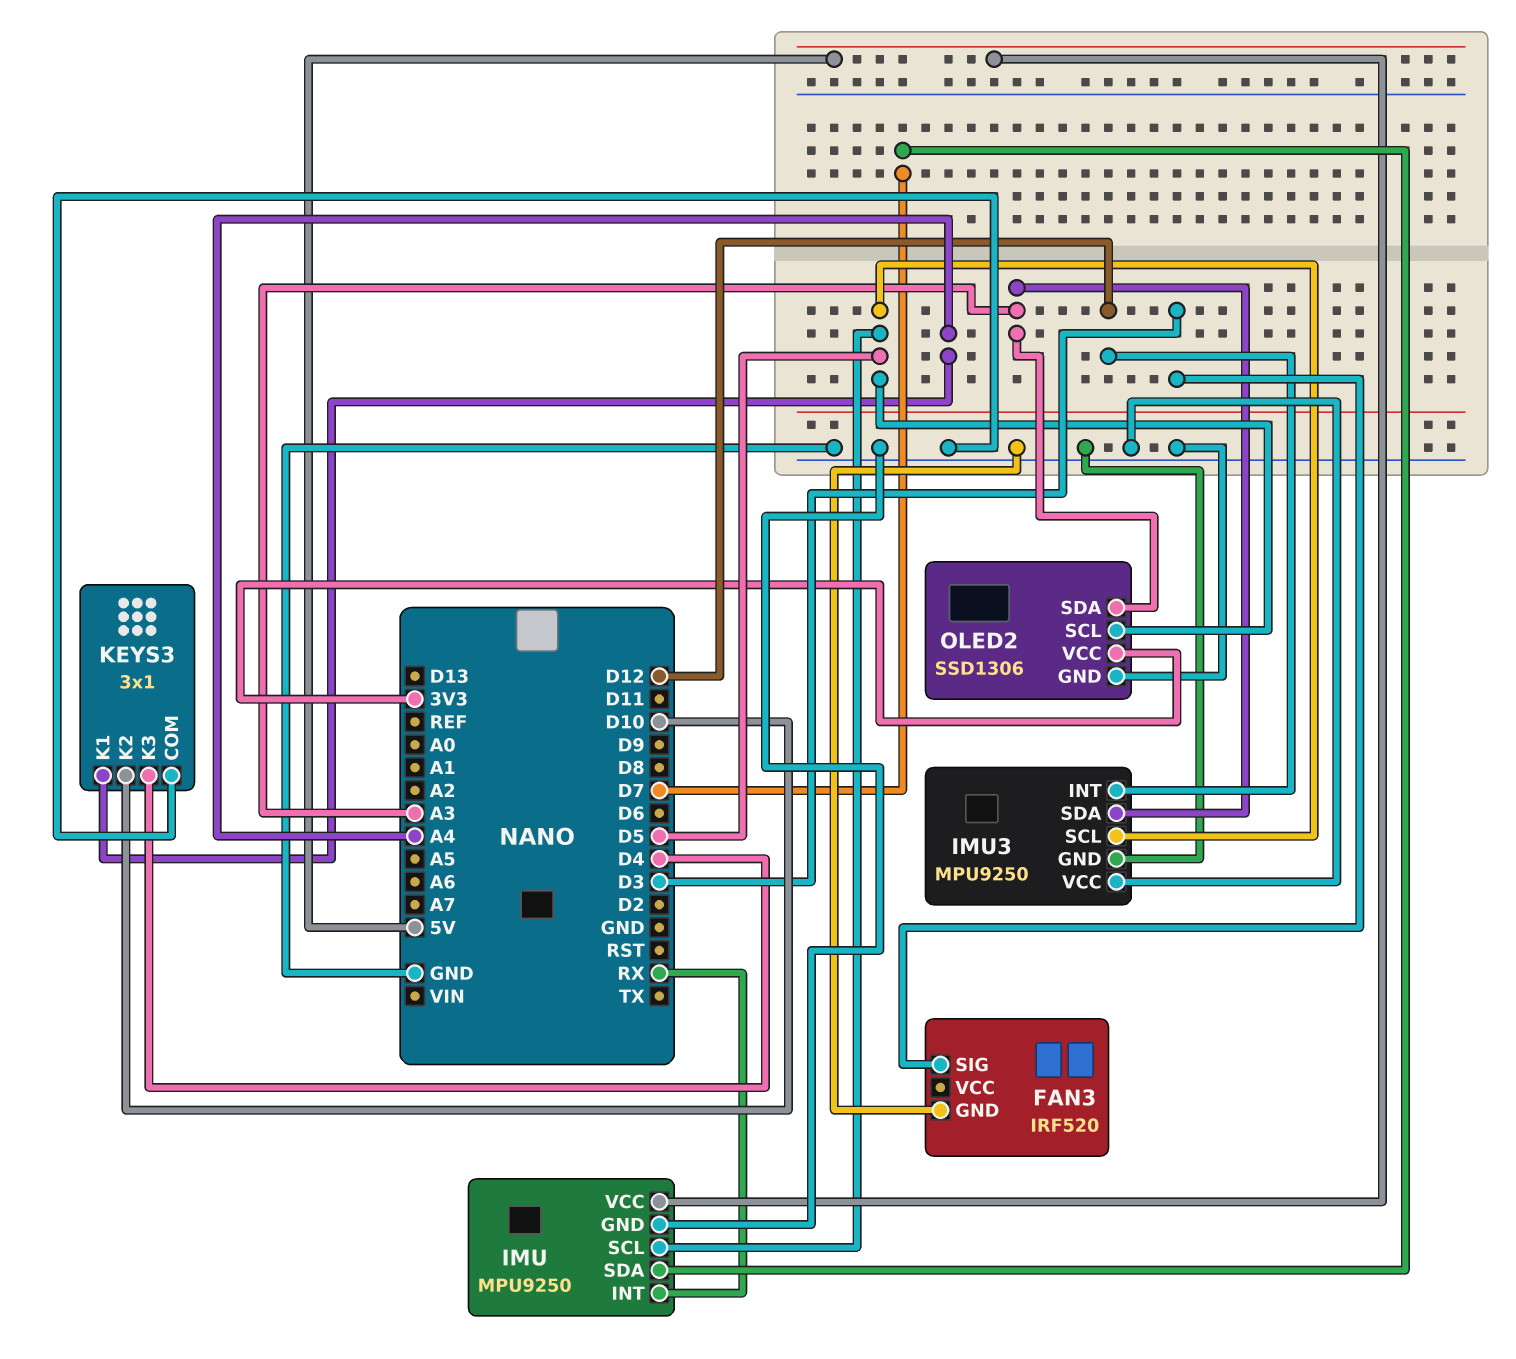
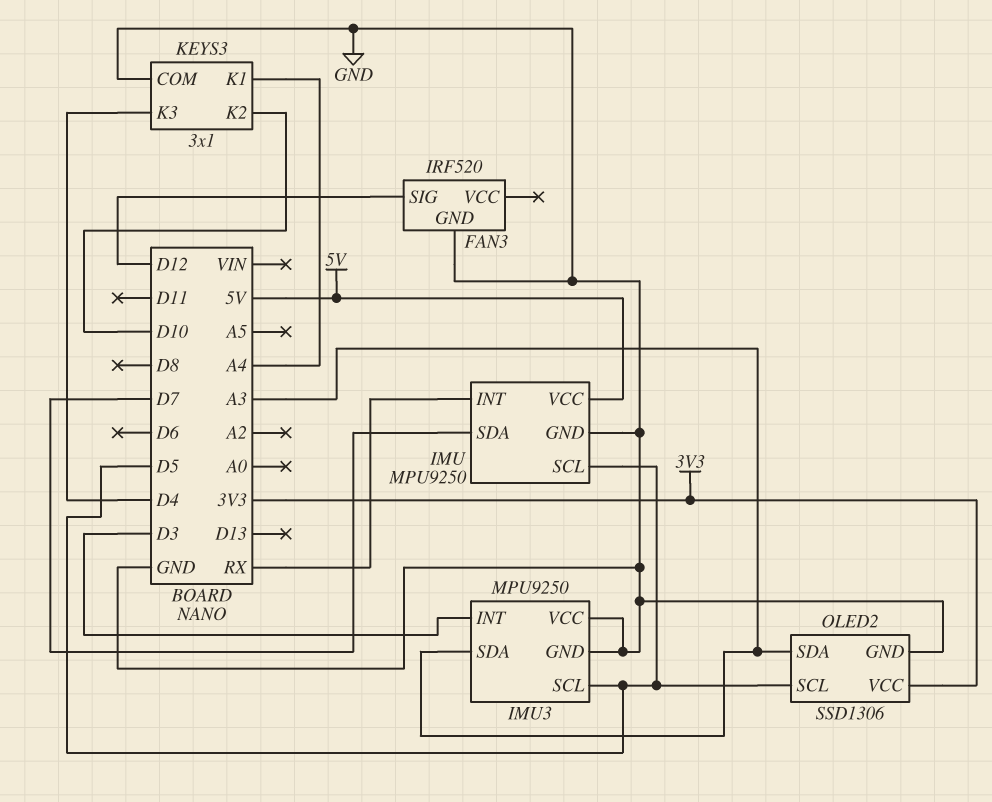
FAN3 pin SIG: D3 -> D12
IMU3 pin INT: D12 -> D3

